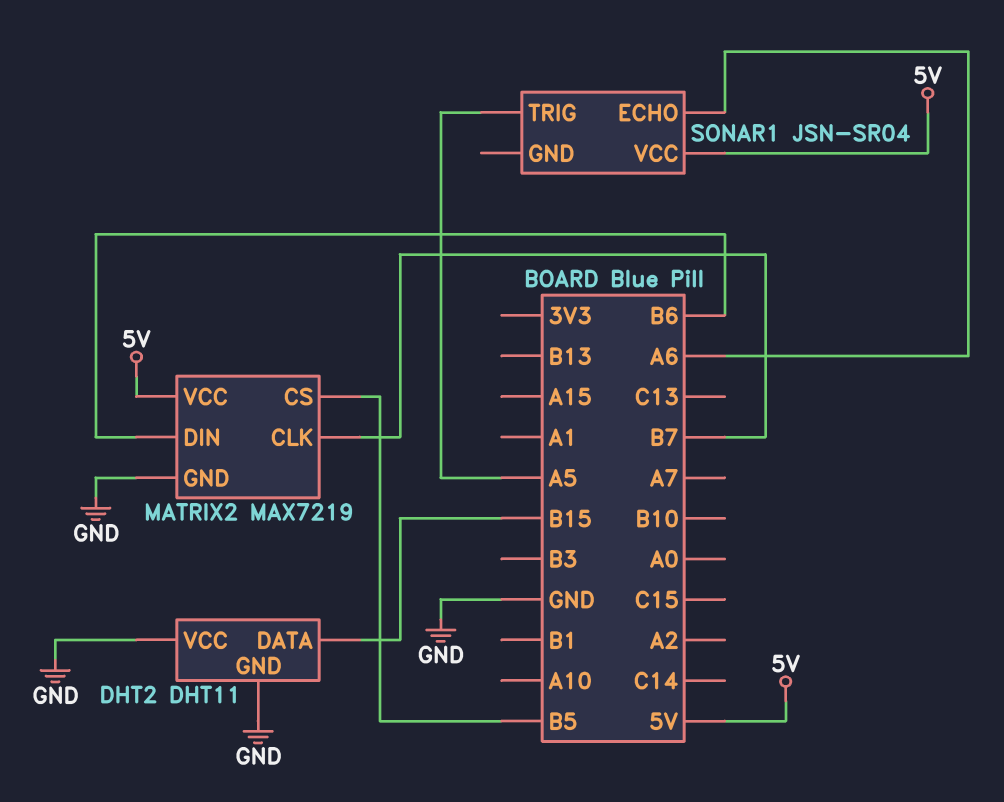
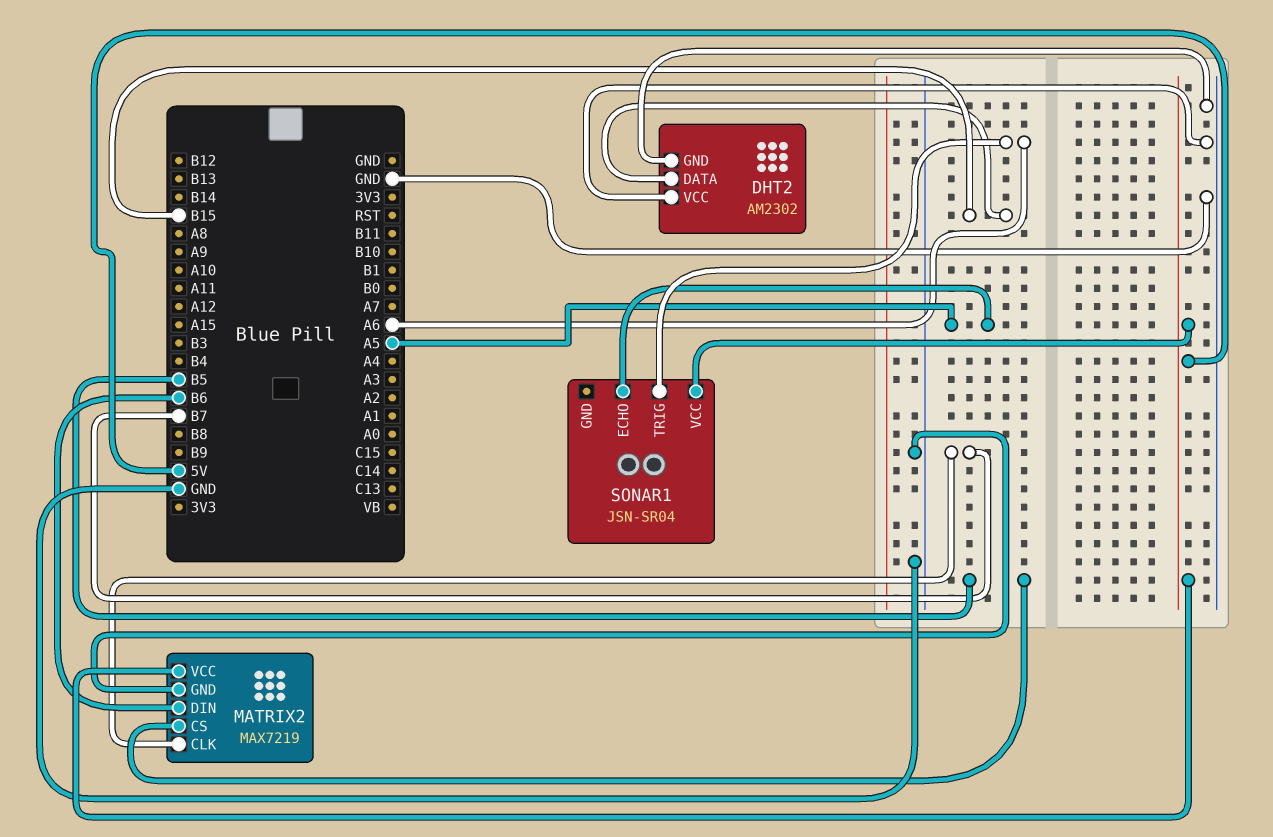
DHT2: DHT11 -> AM2302
SONAR1 pin ECHO: A6 -> A5
SONAR1 pin TRIG: A5 -> A6

